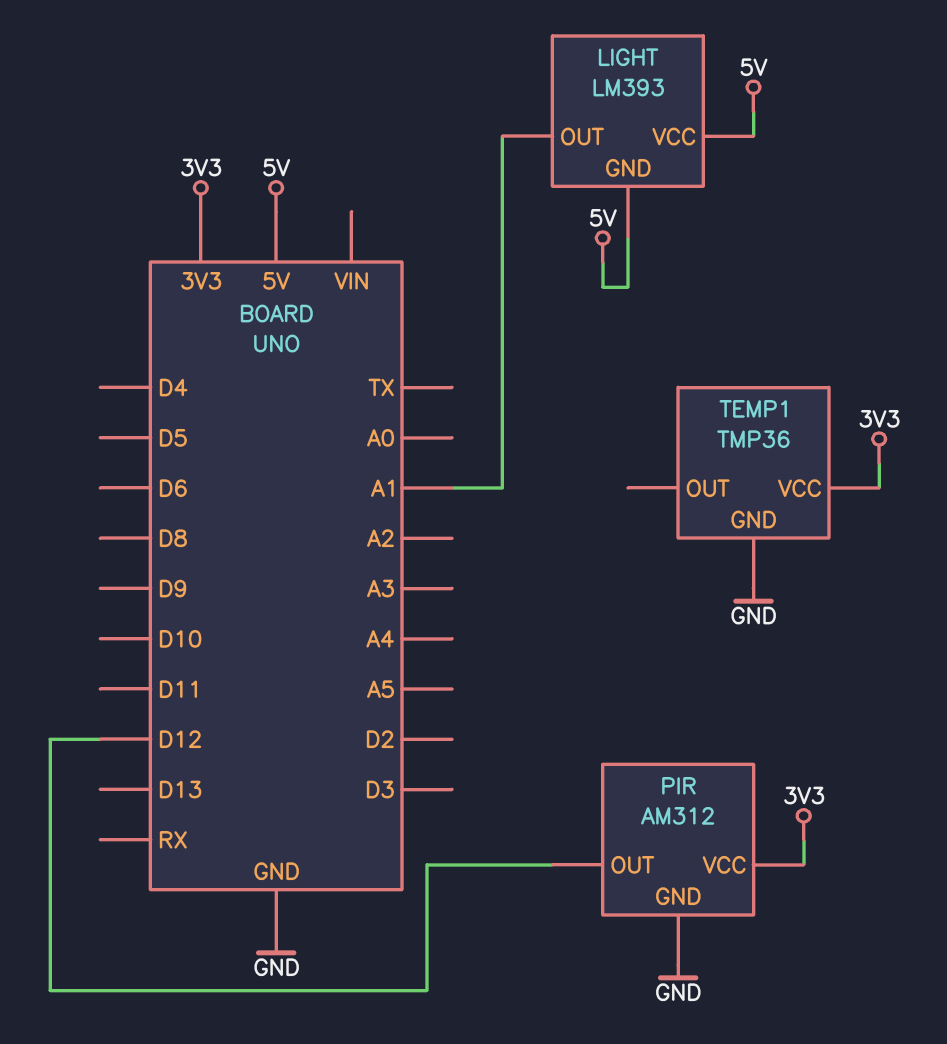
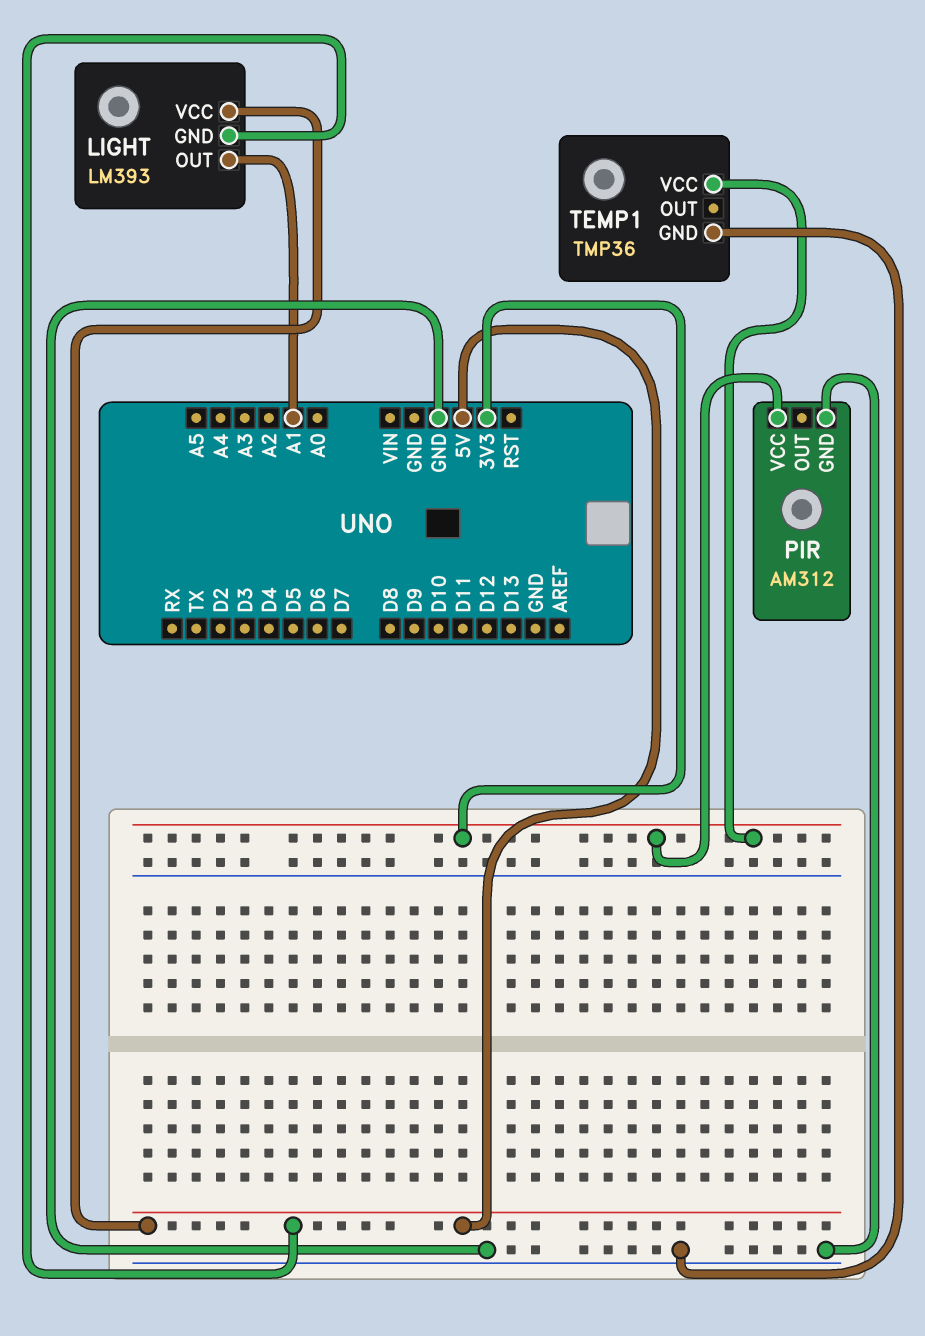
PIR pin OUT: D12 -> none

